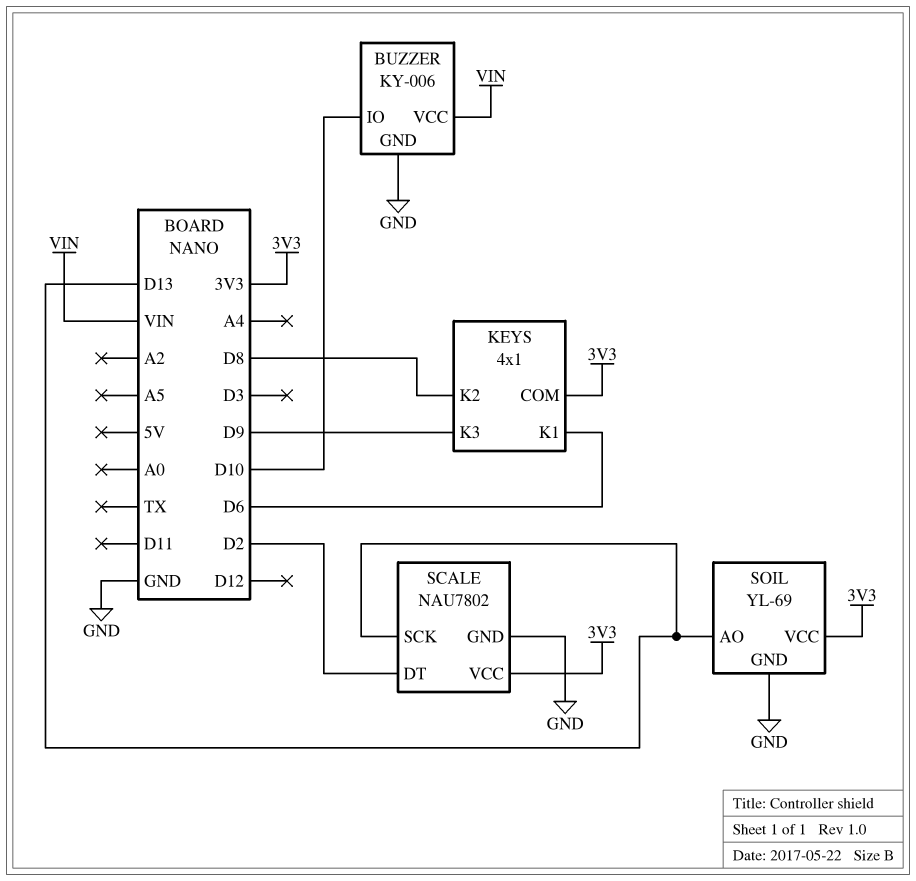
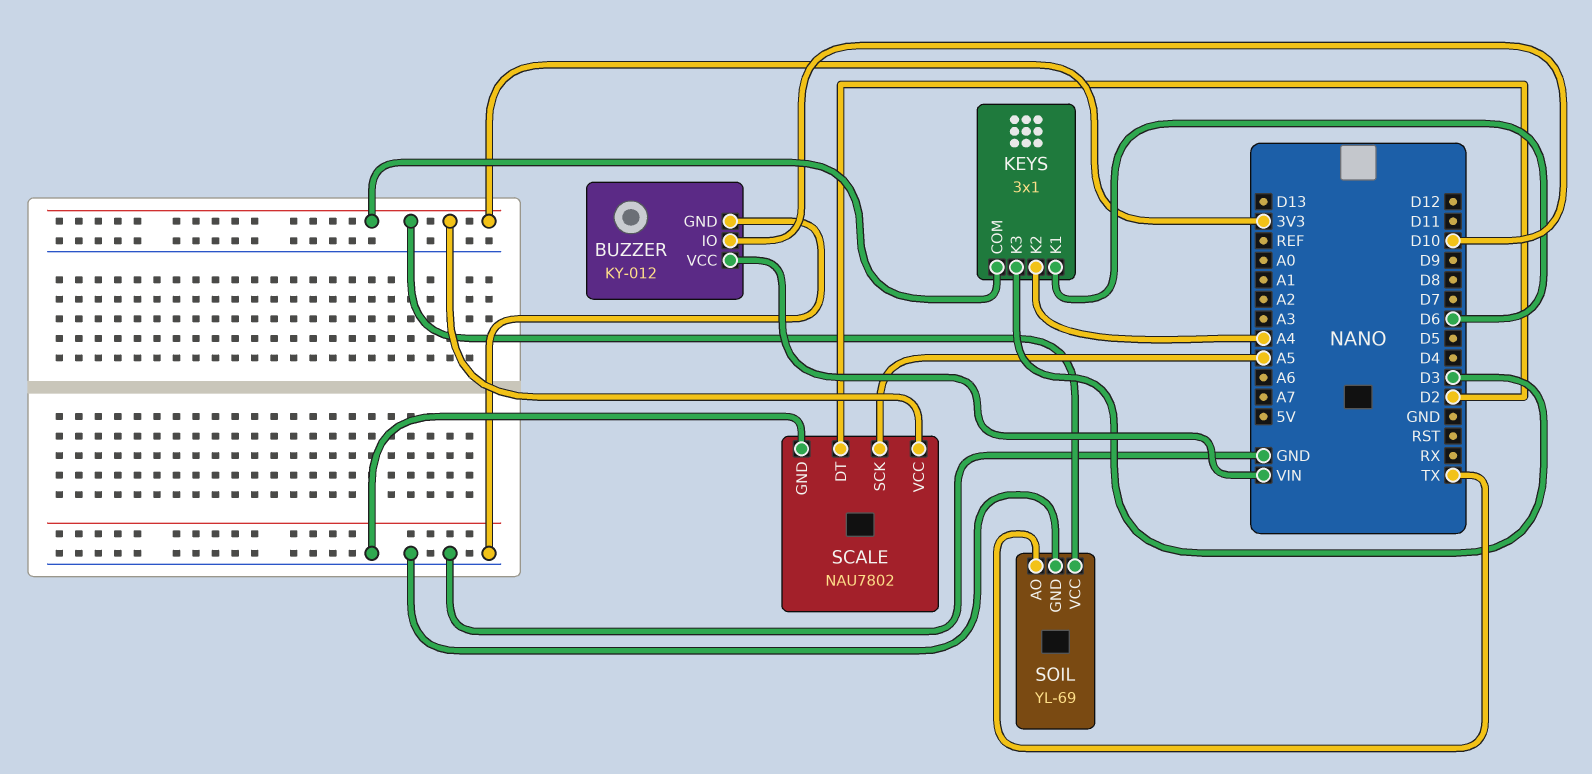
BUZZER: KY-006 -> KY-012
KEYS: 4x1 -> 3x1
KEYS pin K2: D8 -> A4
KEYS pin K3: D9 -> D3
SCALE pin SCK: D13 -> A5
SOIL pin AO: D13 -> TX

